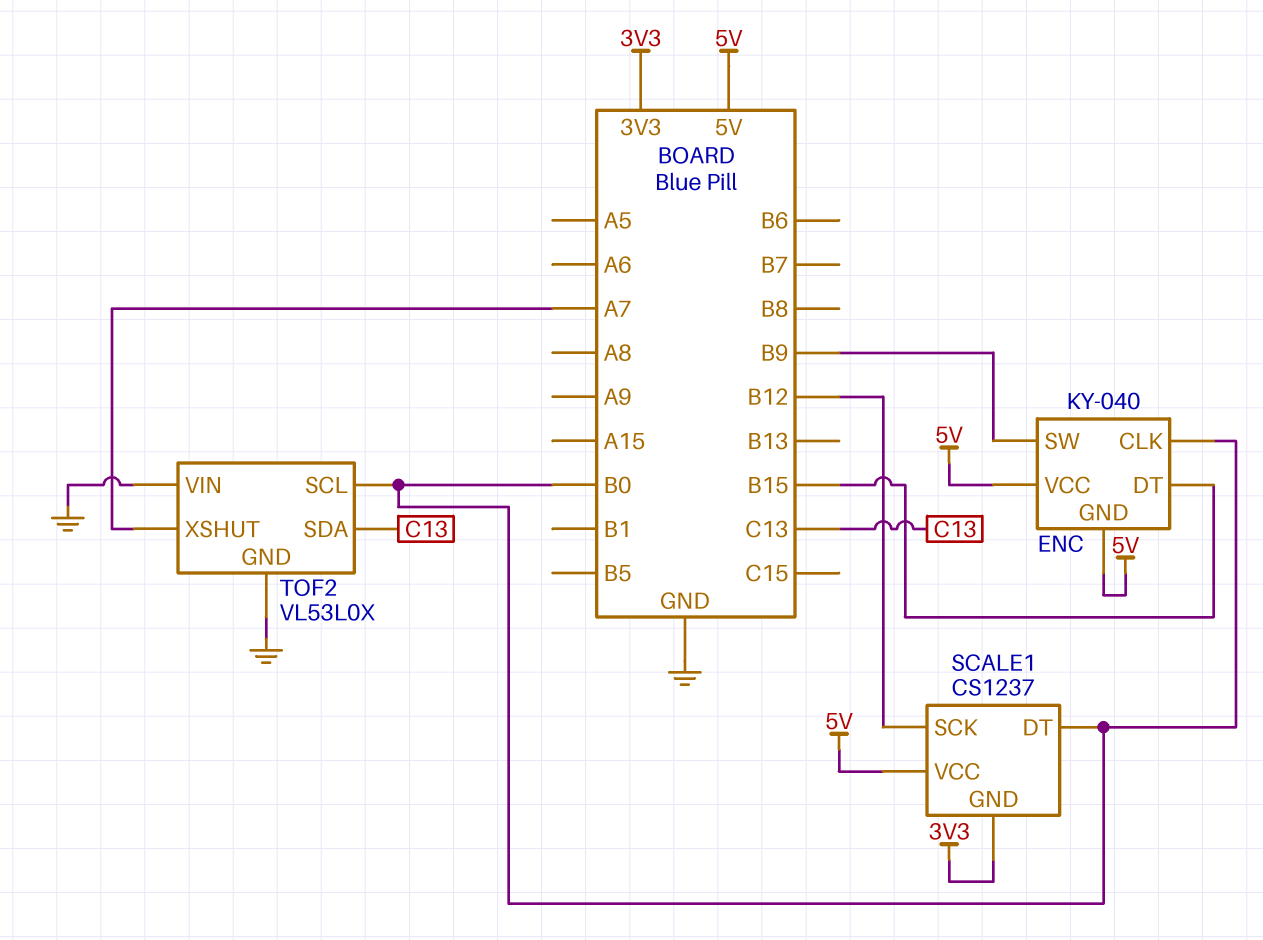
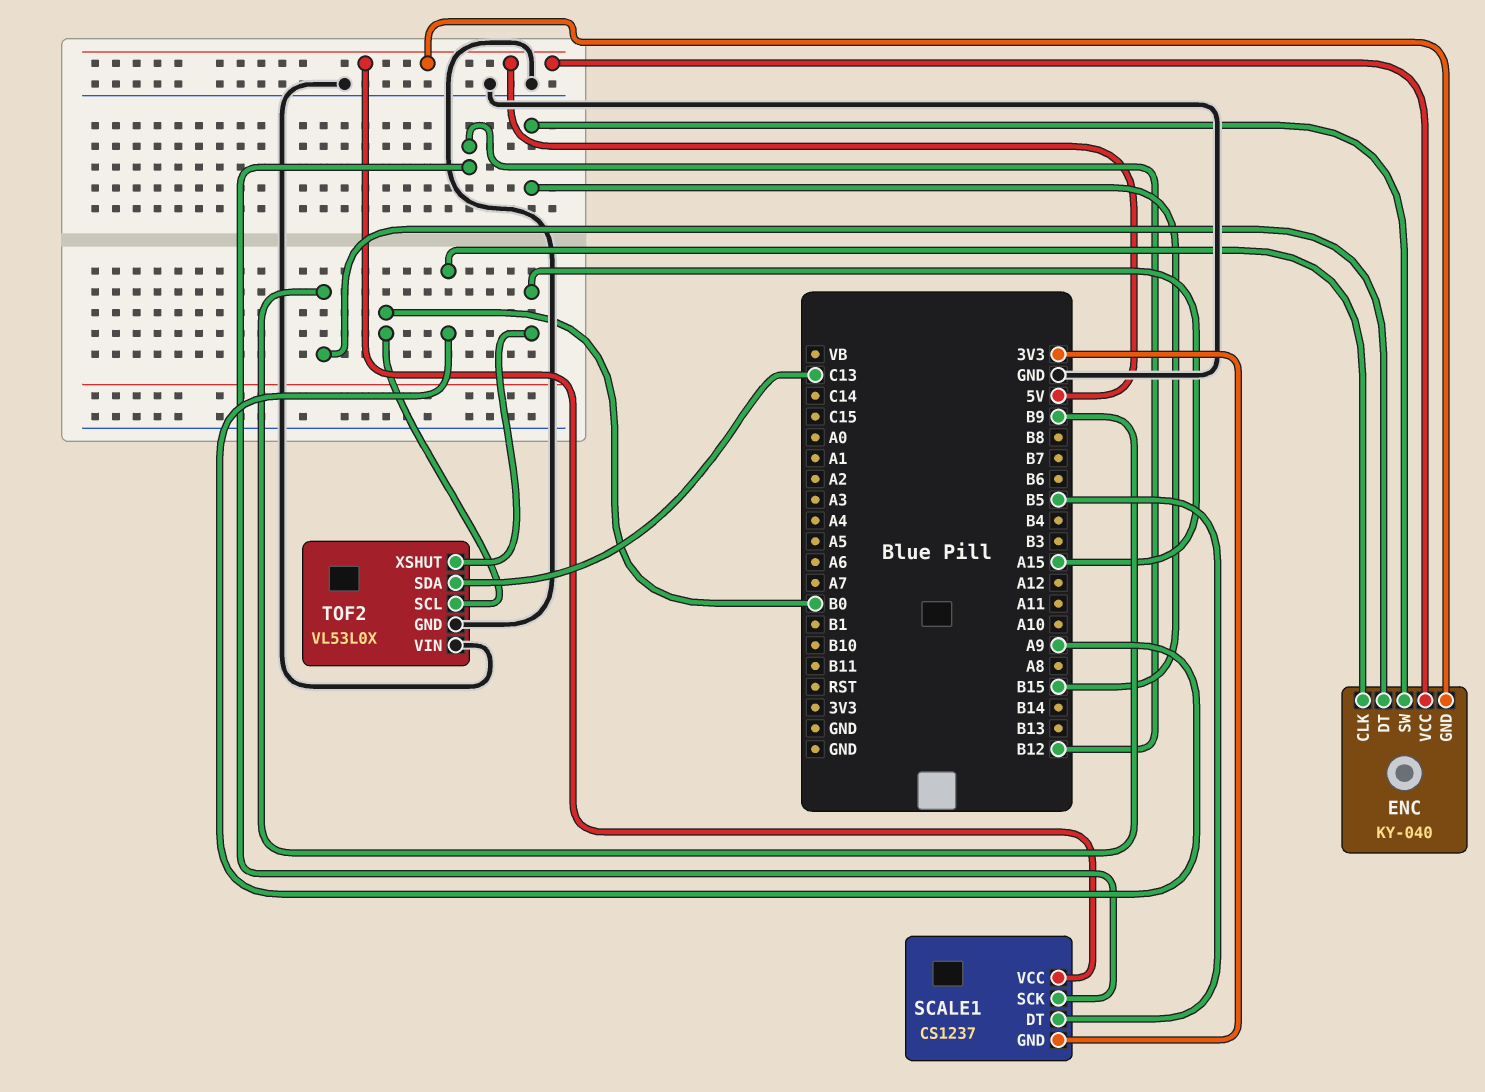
ENC pin CLK: B0 -> A9
ENC pin DT: B15 -> B9
ENC pin SW: B9 -> B15
SCALE1 pin DT: B0 -> B5
TOF2 pin XSHUT: A7 -> A15

